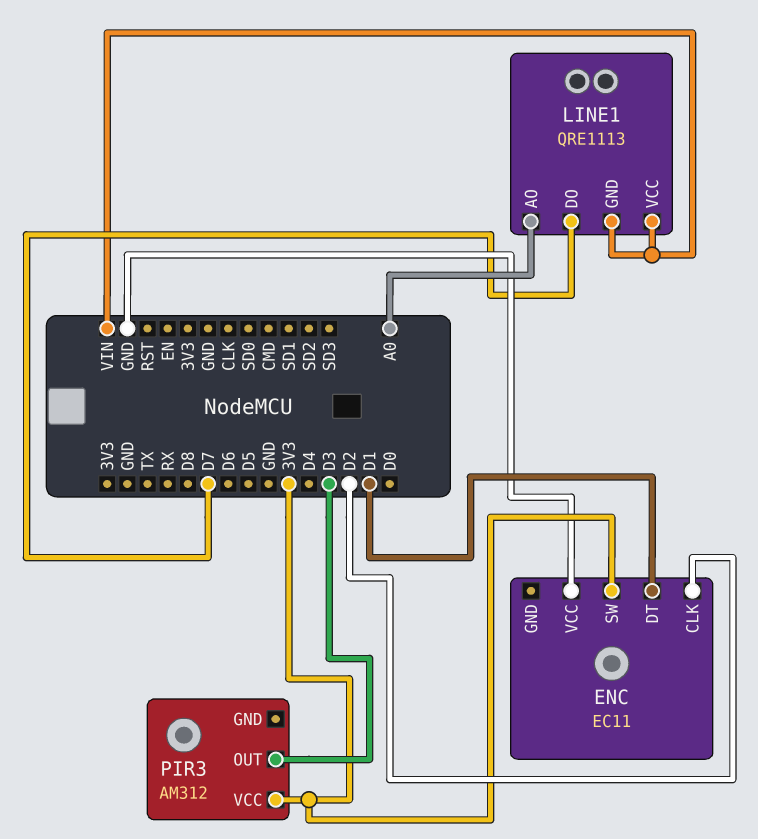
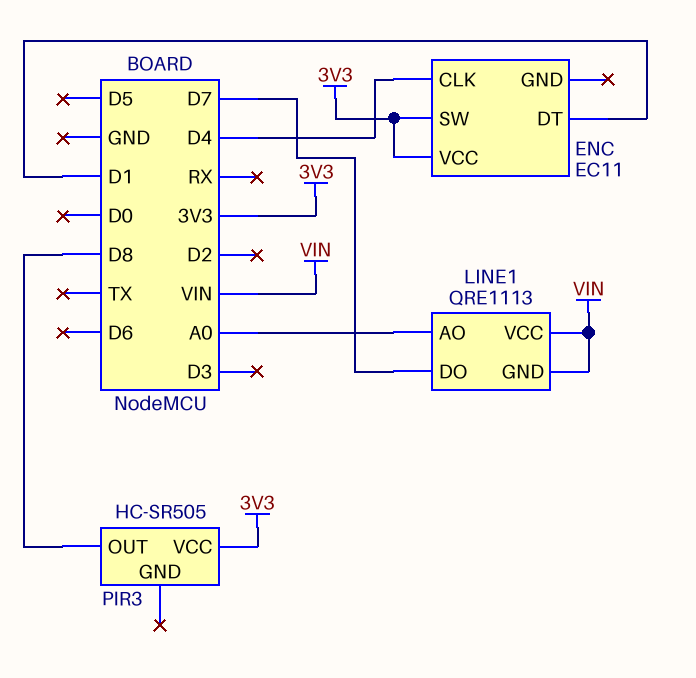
ENC pin CLK: D2 -> D4
ENC pin VCC: GND -> 3V3
PIR3: AM312 -> HC-SR505
PIR3 pin OUT: D3 -> D8

